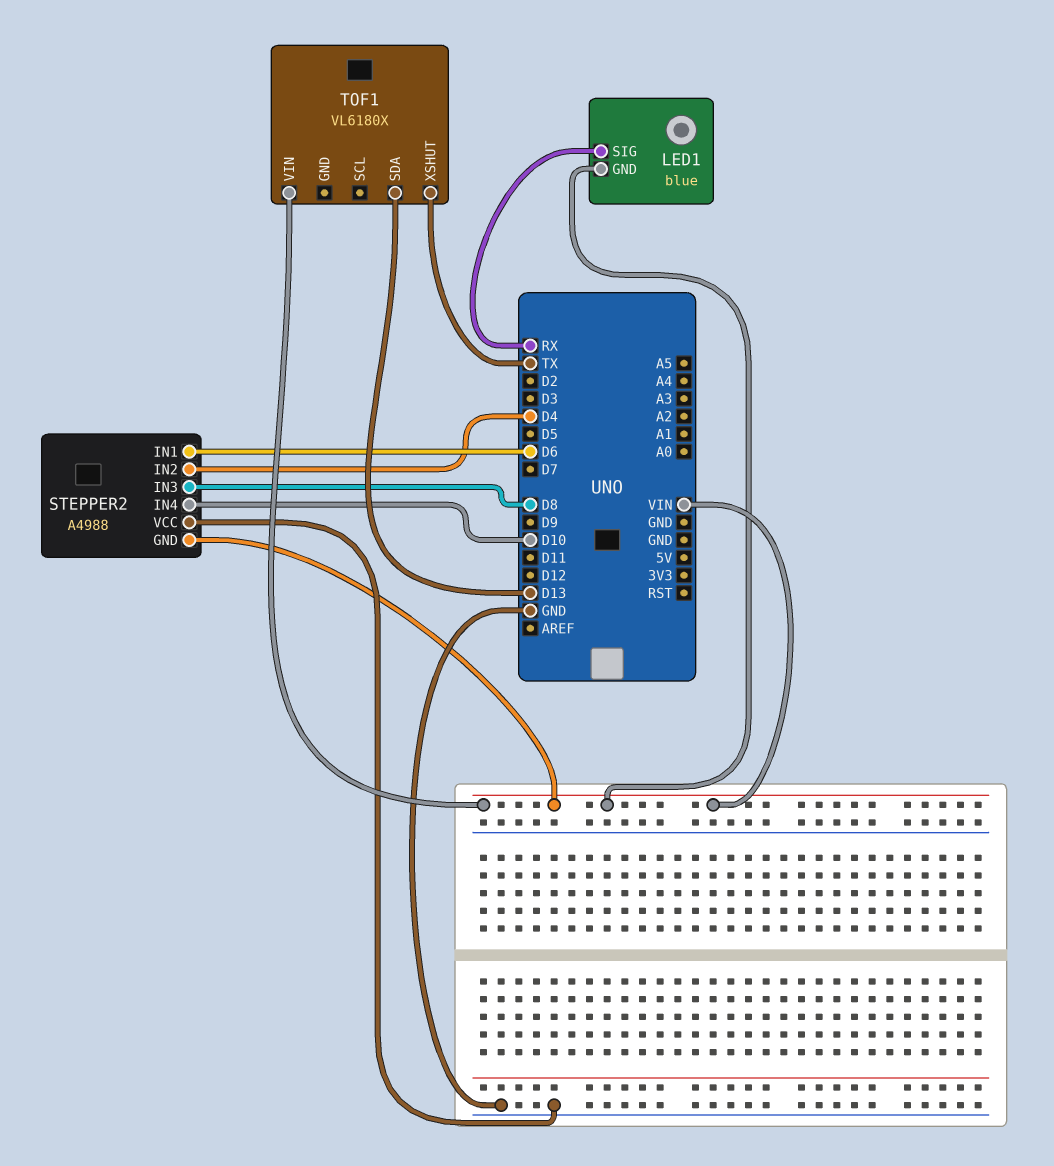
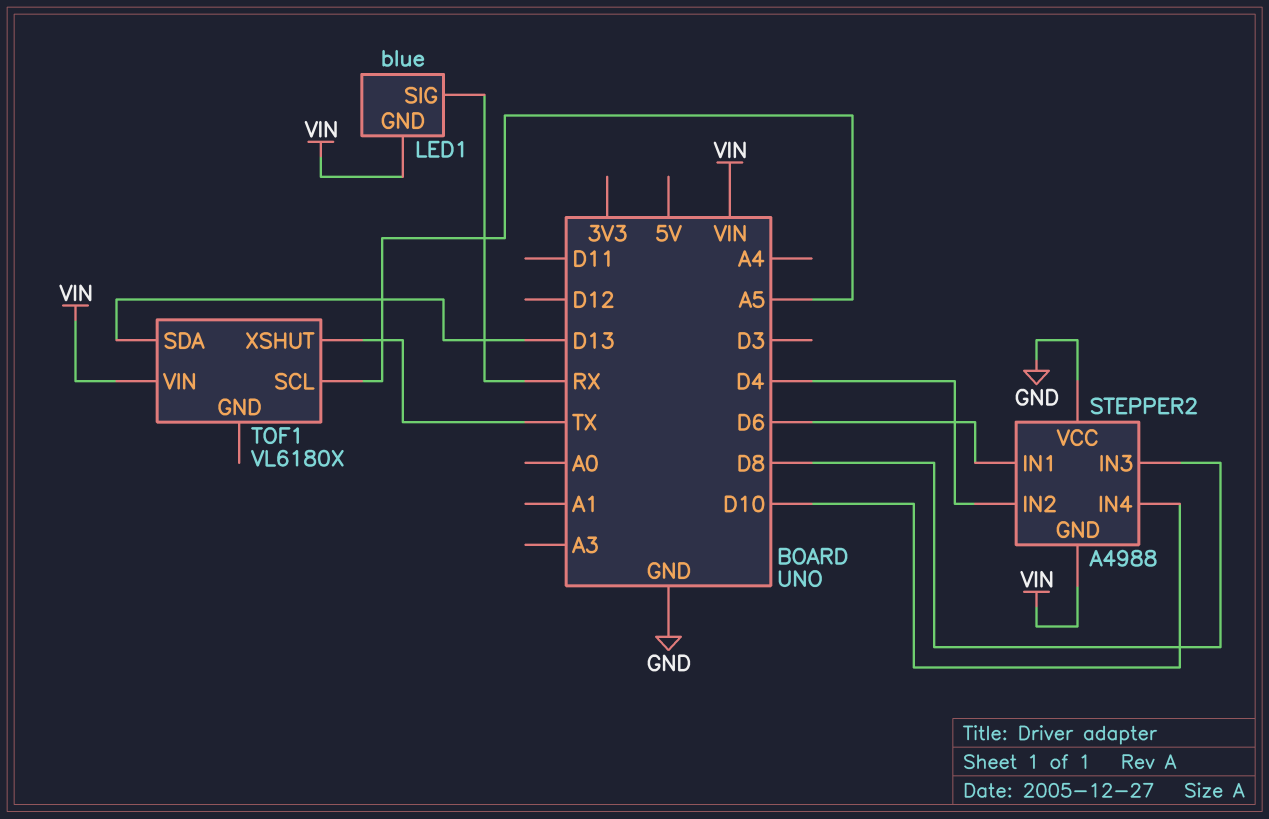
TOF1 pin SCL: none -> A5

